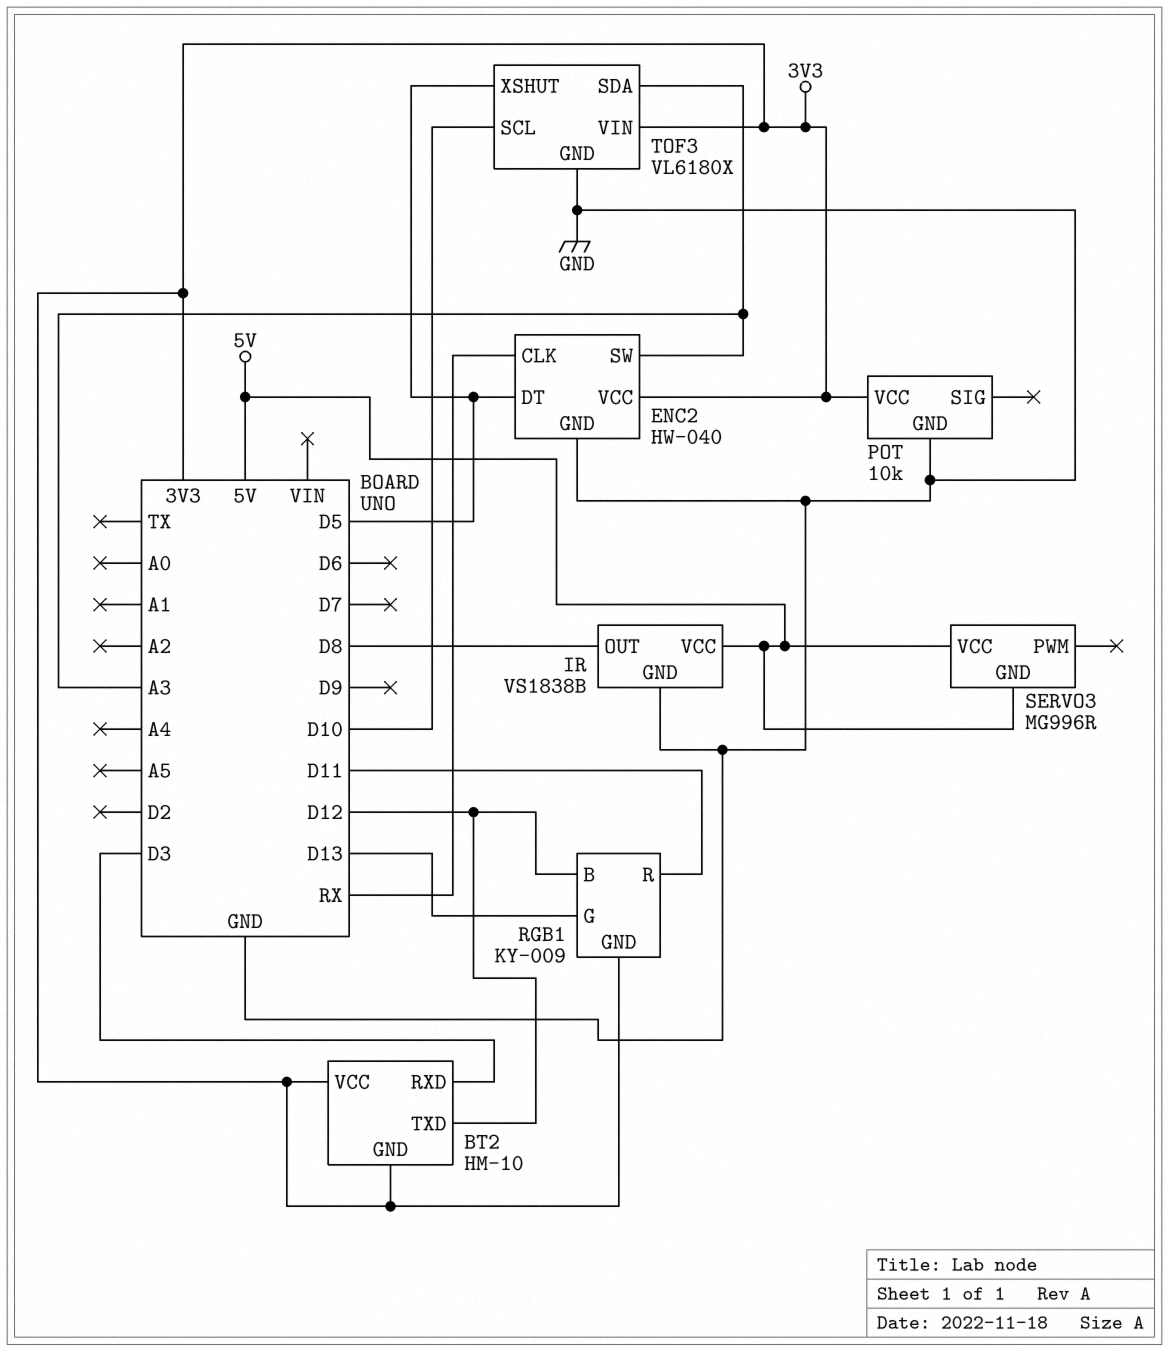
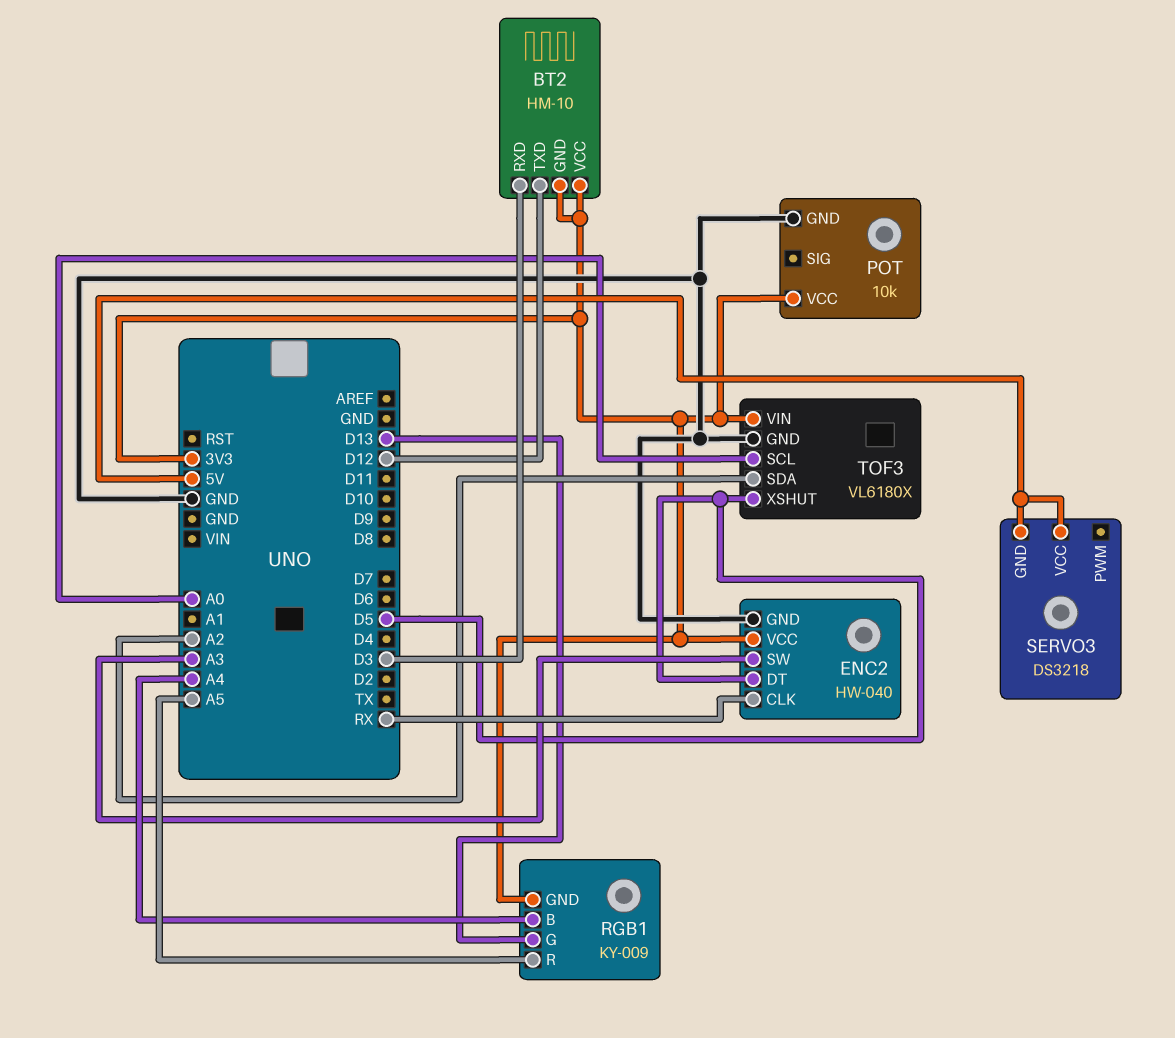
IR: VS1838B -> none
IR pin GND: GND -> none
IR pin OUT: D8 -> none
IR pin VCC: 5V -> none
RGB1 pin B: D12 -> A4
RGB1 pin R: D11 -> A5
SERVO3: MG996R -> DS3218
TOF3 pin SCL: D10 -> A0
TOF3 pin SDA: A3 -> A2

